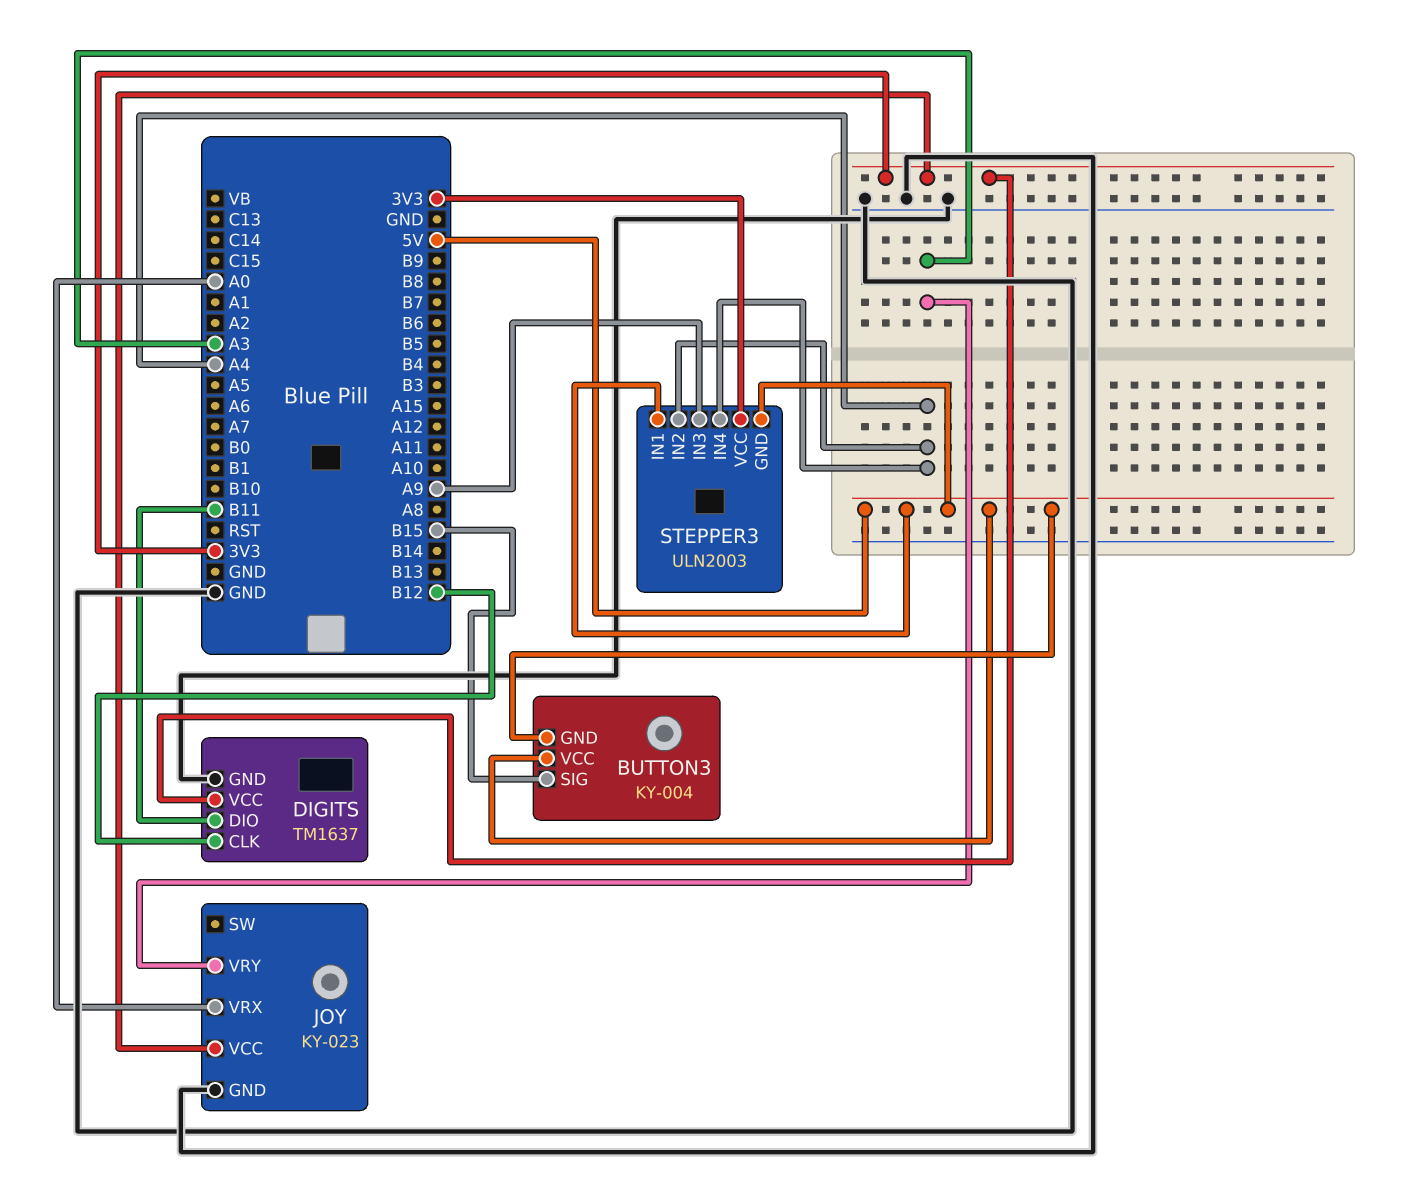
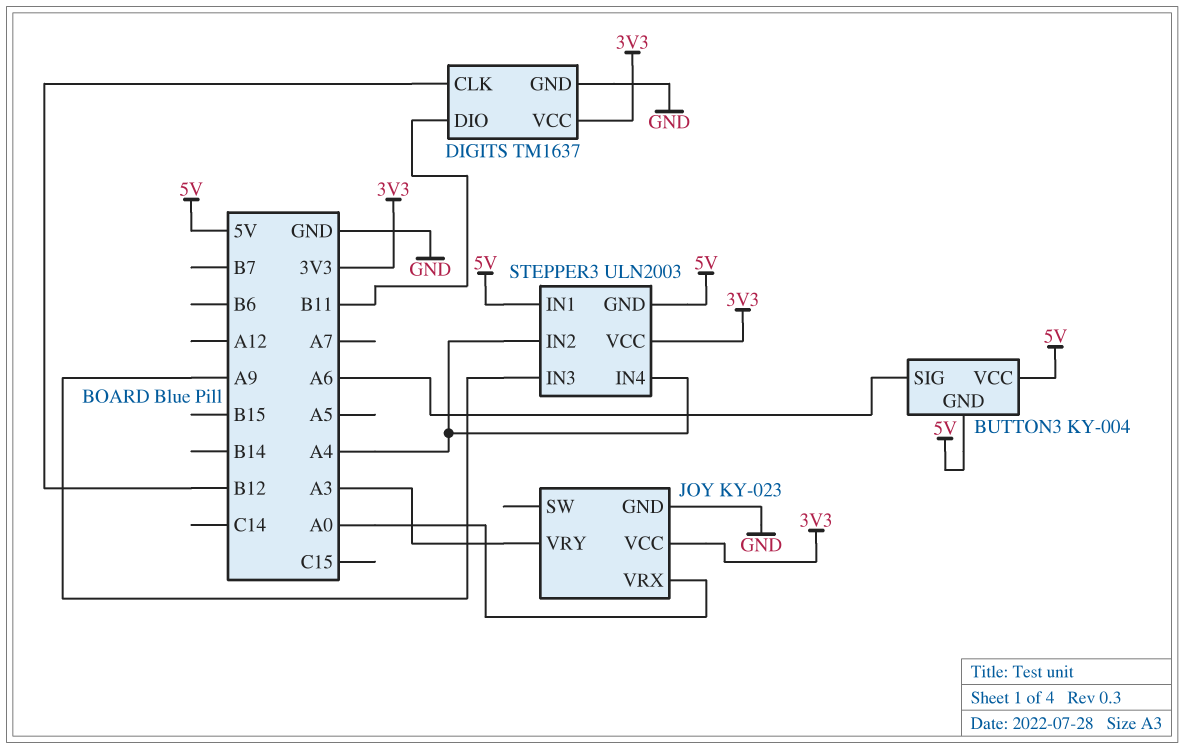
BUTTON3 pin SIG: B15 -> A6

